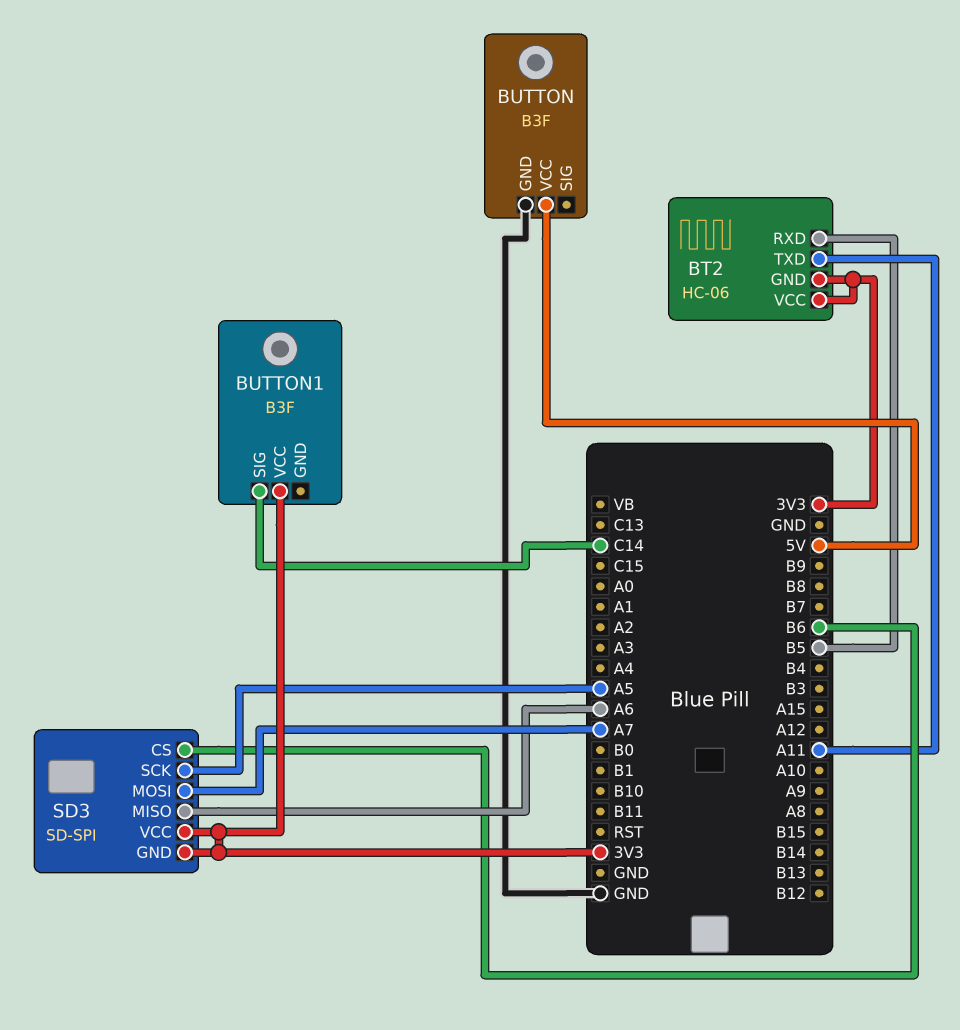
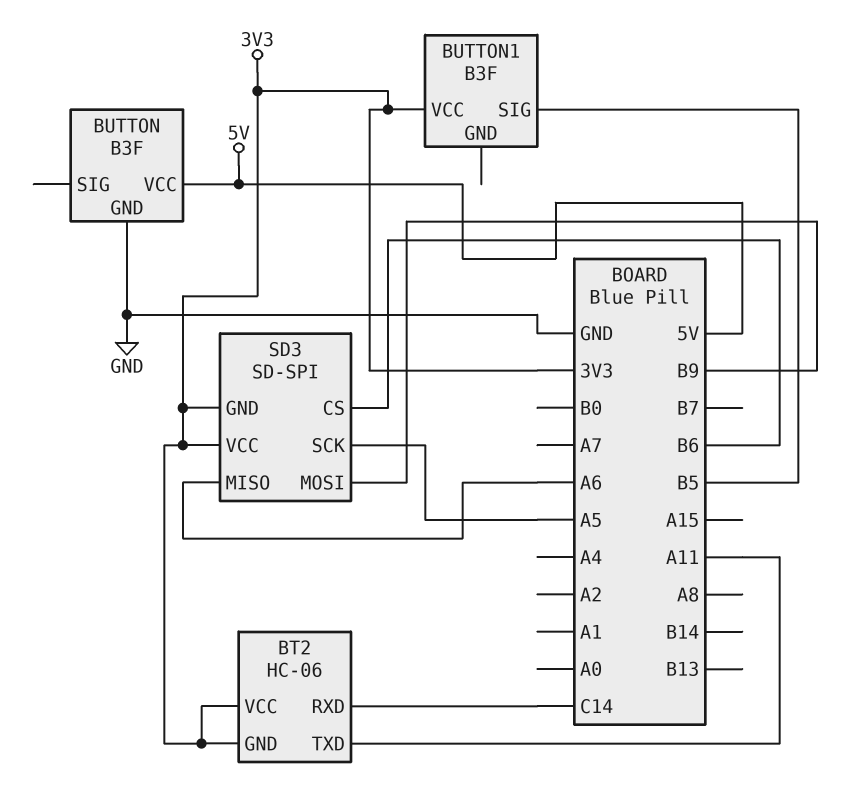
BT2 pin RXD: B5 -> C14
BUTTON1 pin SIG: C14 -> B5
SD3 pin MOSI: A7 -> B9

